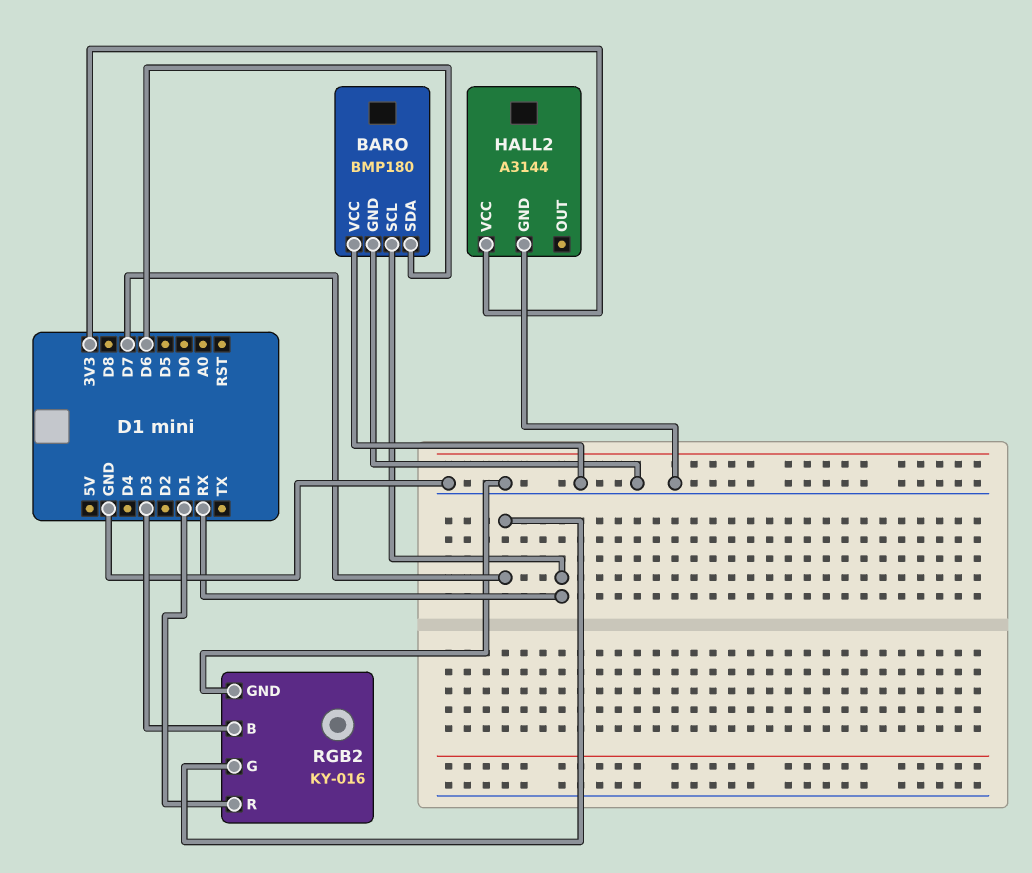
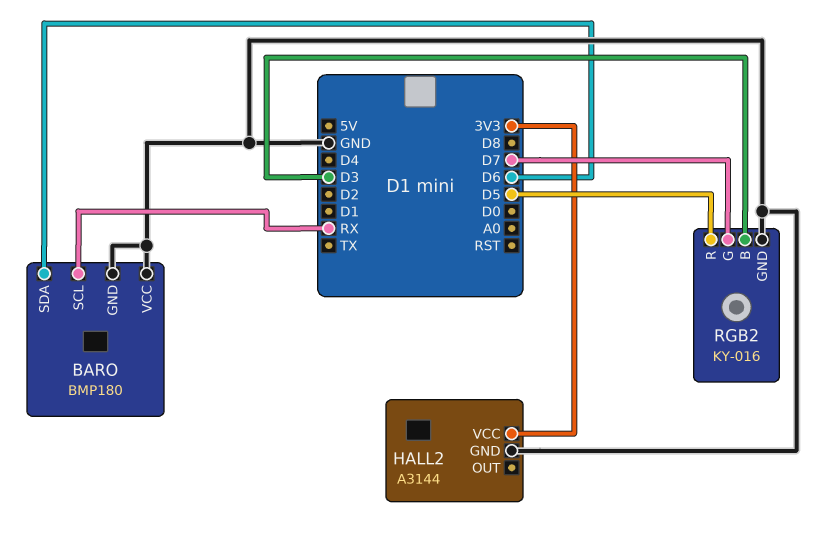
RGB2 pin R: D1 -> D5

